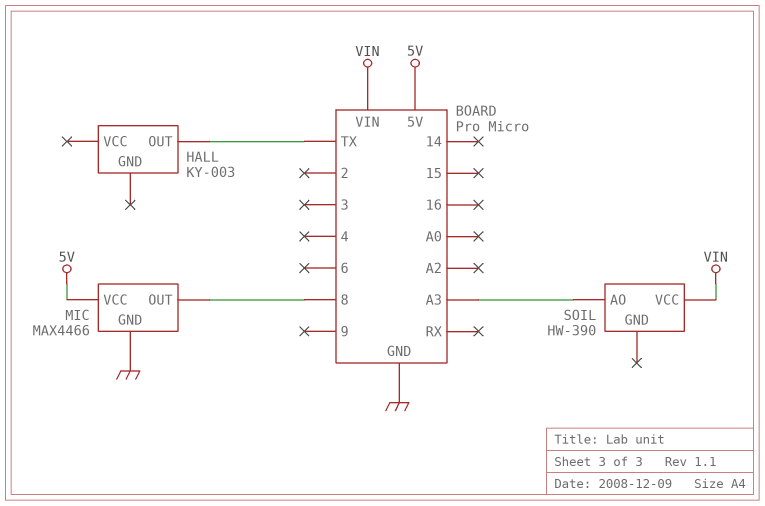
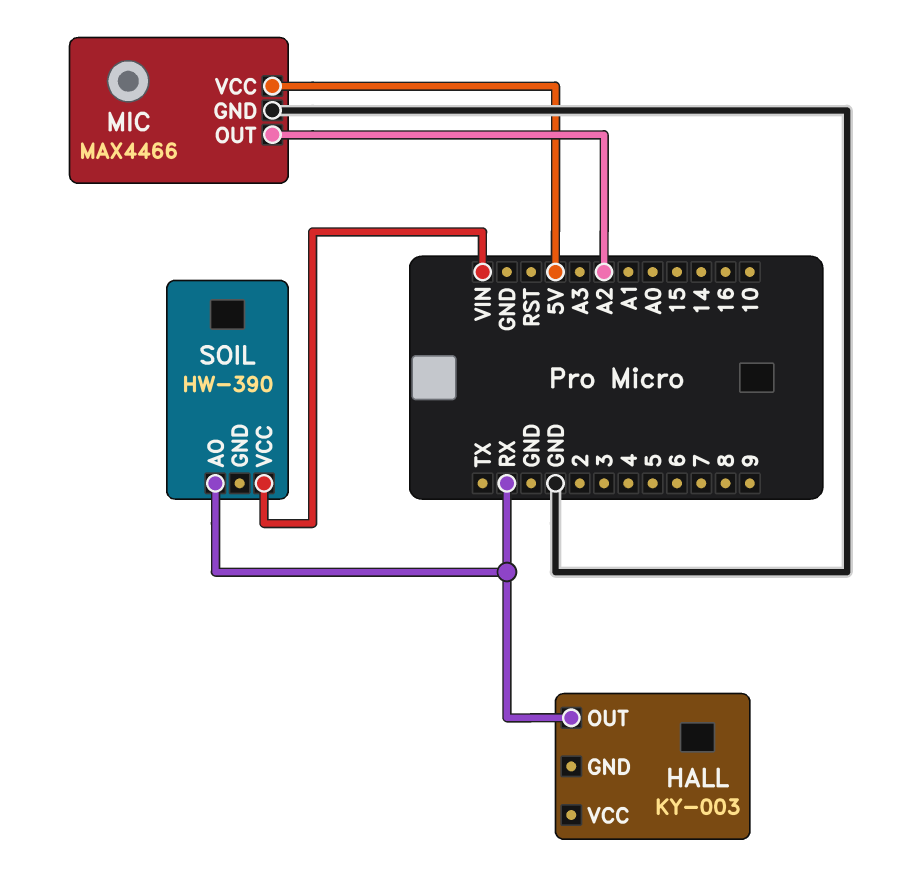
HALL pin OUT: TX -> RX
MIC pin OUT: 8 -> A2
SOIL pin AO: A3 -> RX

